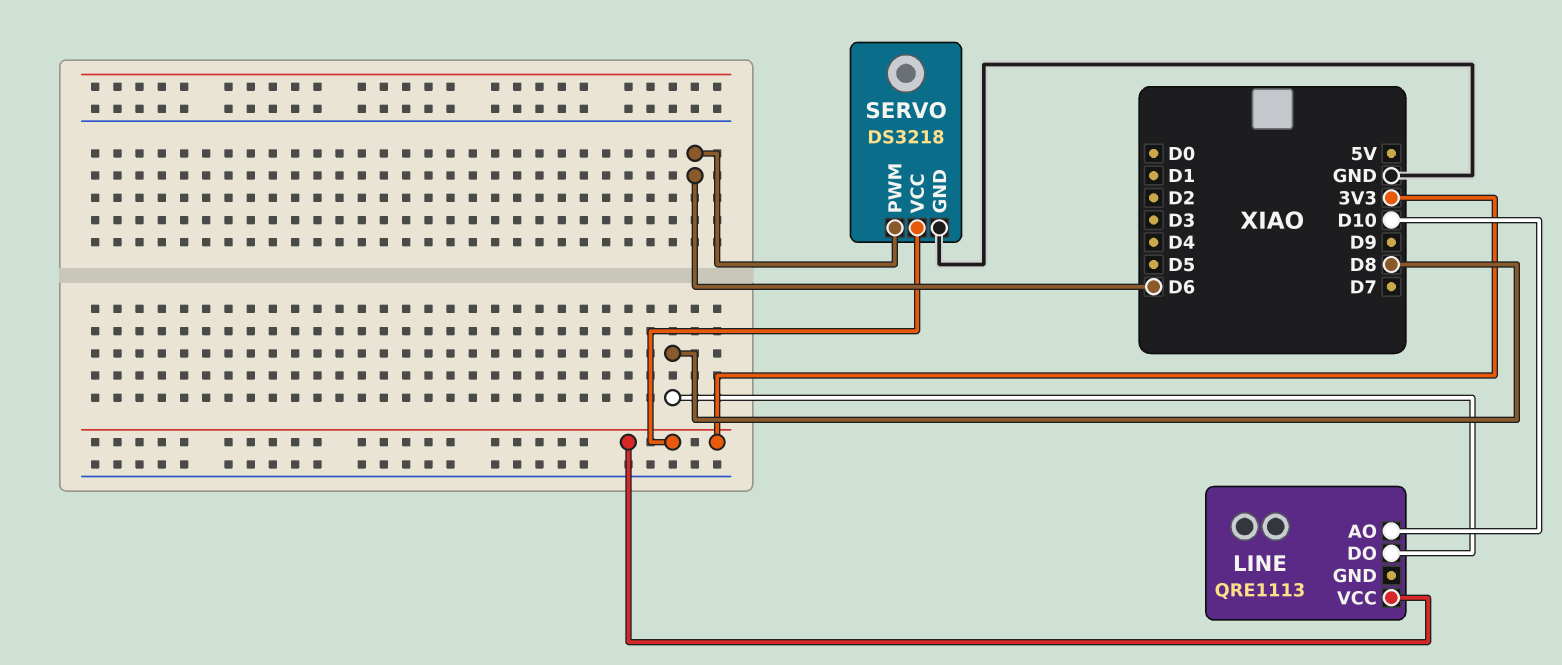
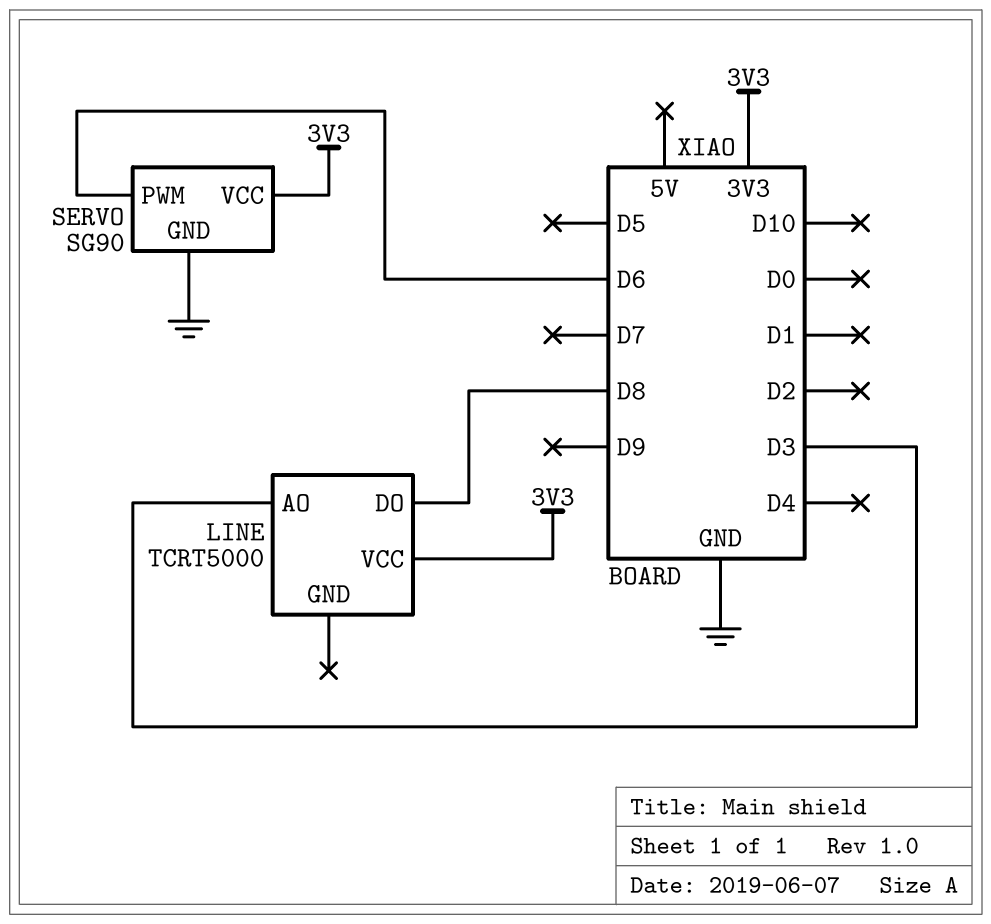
LINE: QRE1113 -> TCRT5000
LINE pin AO: D10 -> D3
SERVO: DS3218 -> SG90

